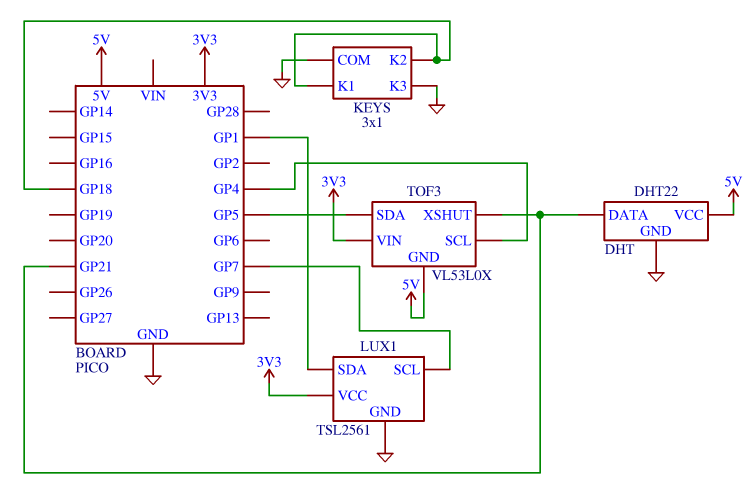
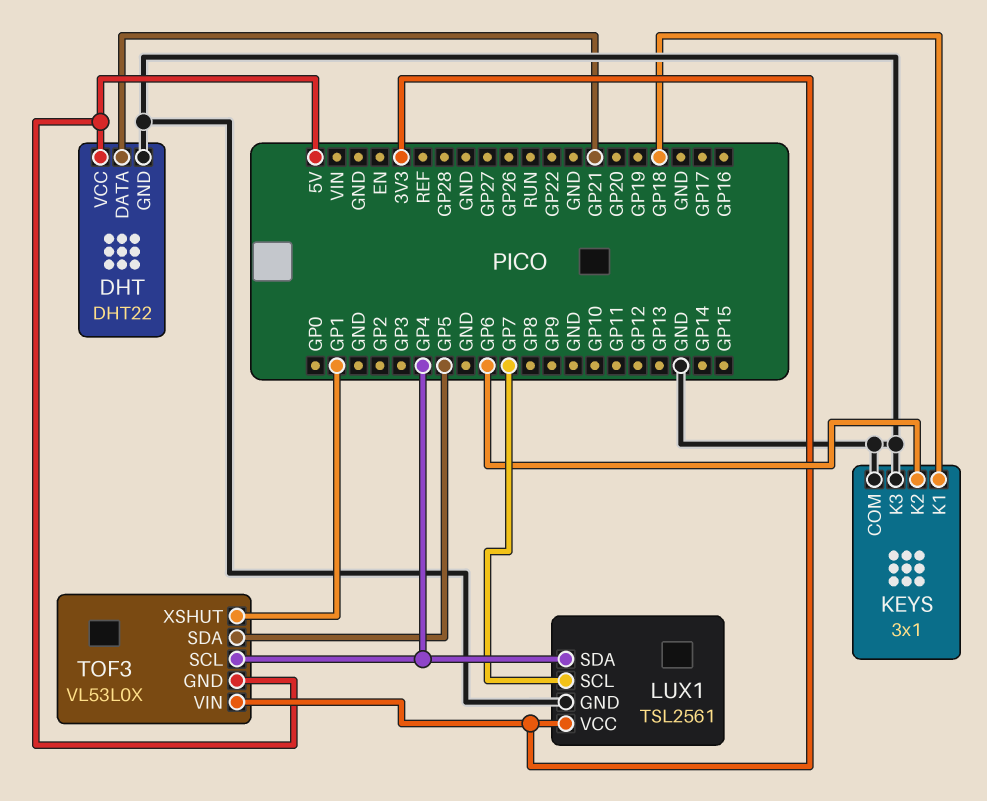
KEYS pin K2: GP18 -> GP6
LUX1 pin SDA: GP1 -> GP4
TOF3 pin XSHUT: GP21 -> GP1

